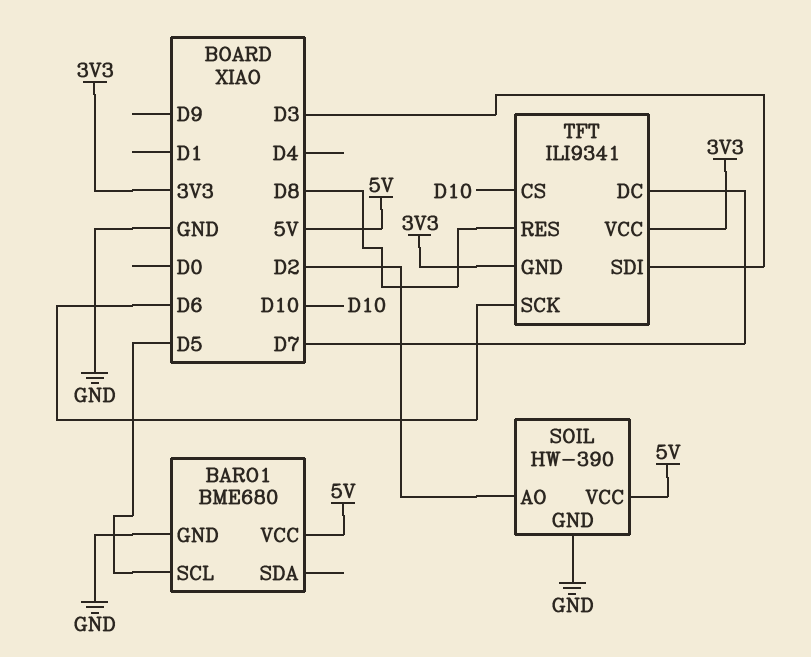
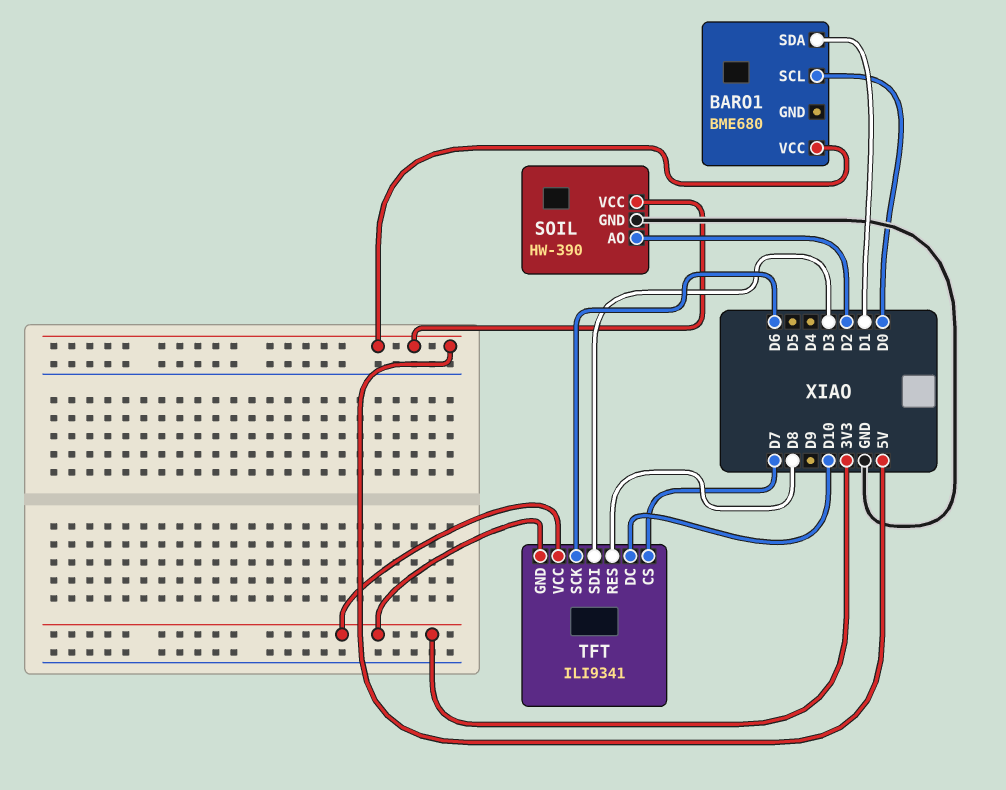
BARO1 pin GND: GND -> none
BARO1 pin SCL: D5 -> D0
BARO1 pin SDA: none -> D1
TFT pin CS: D10 -> D7
TFT pin DC: D7 -> D10

